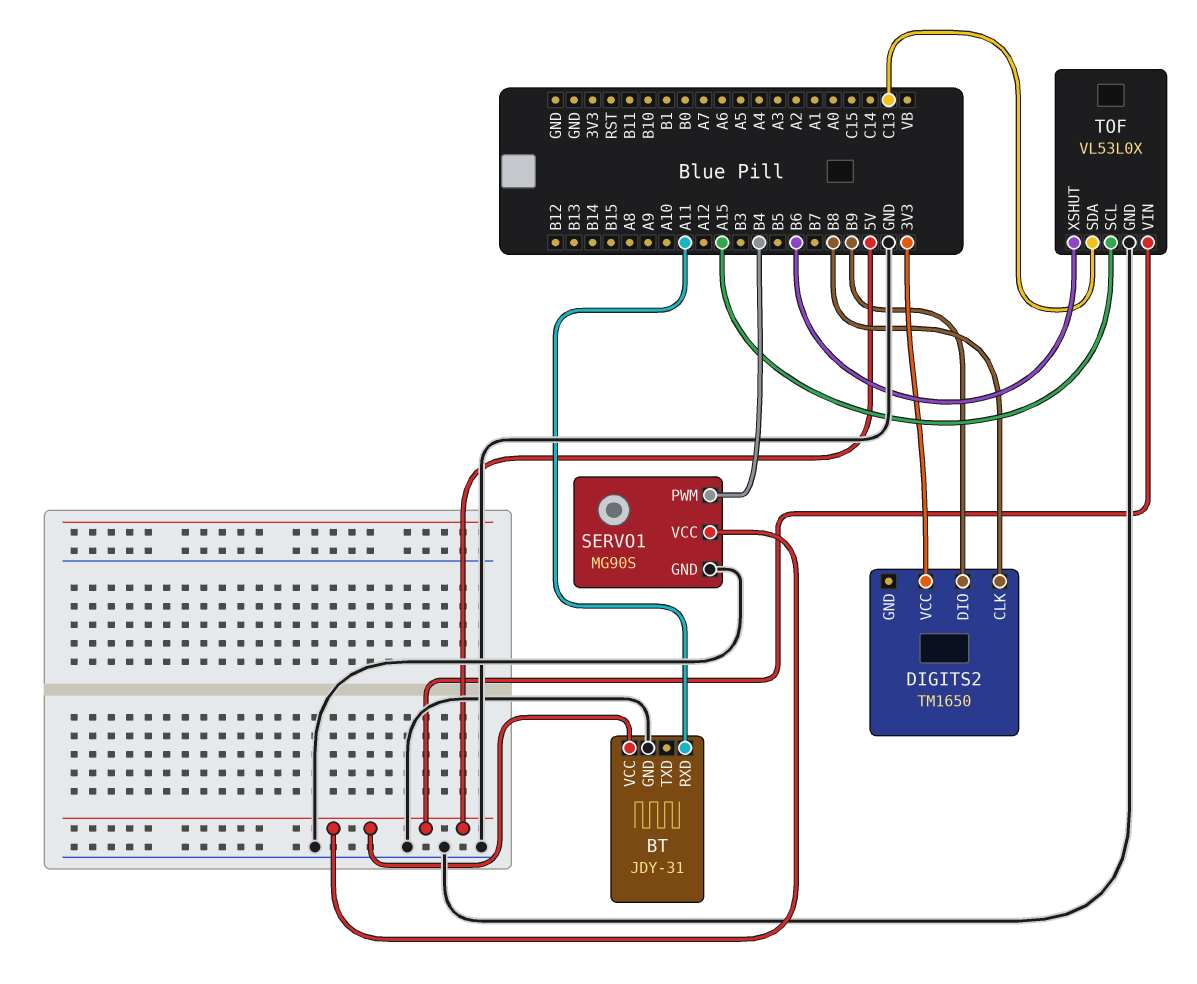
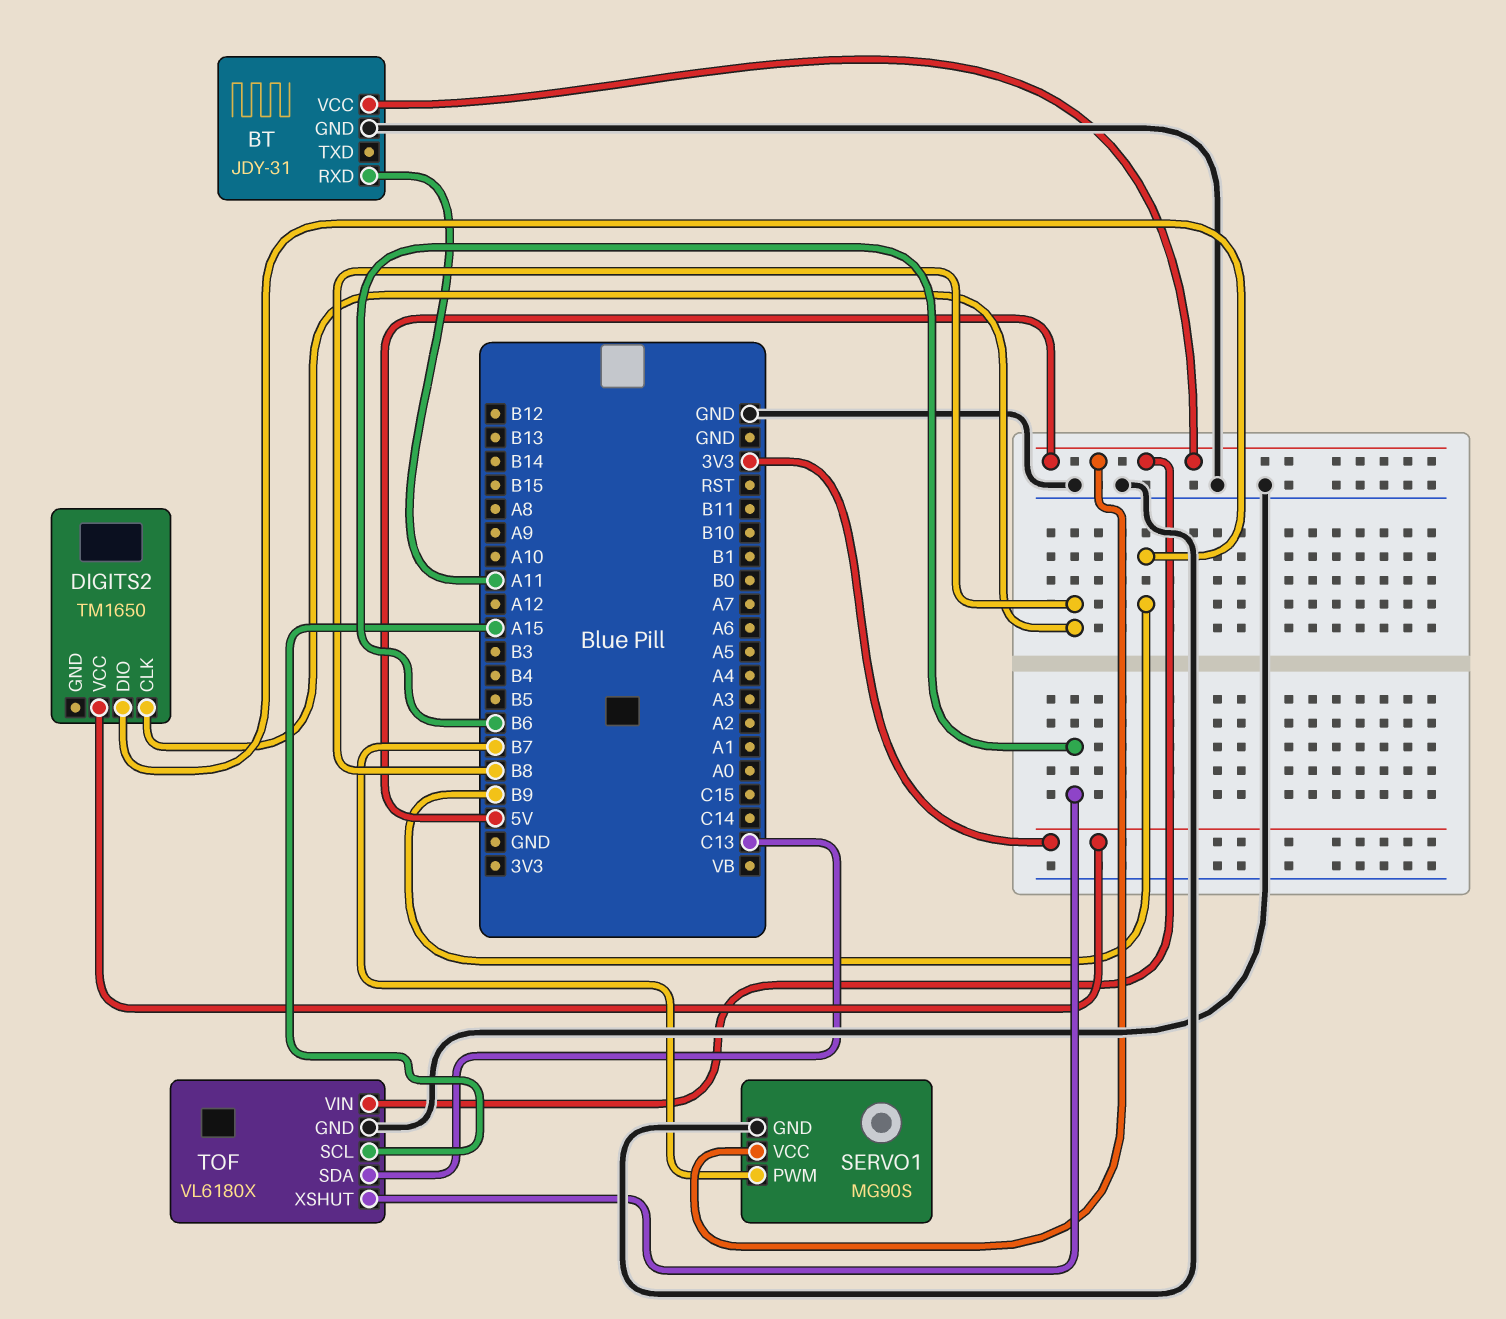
SERVO1 pin PWM: B4 -> B7
TOF: VL53L0X -> VL6180X

